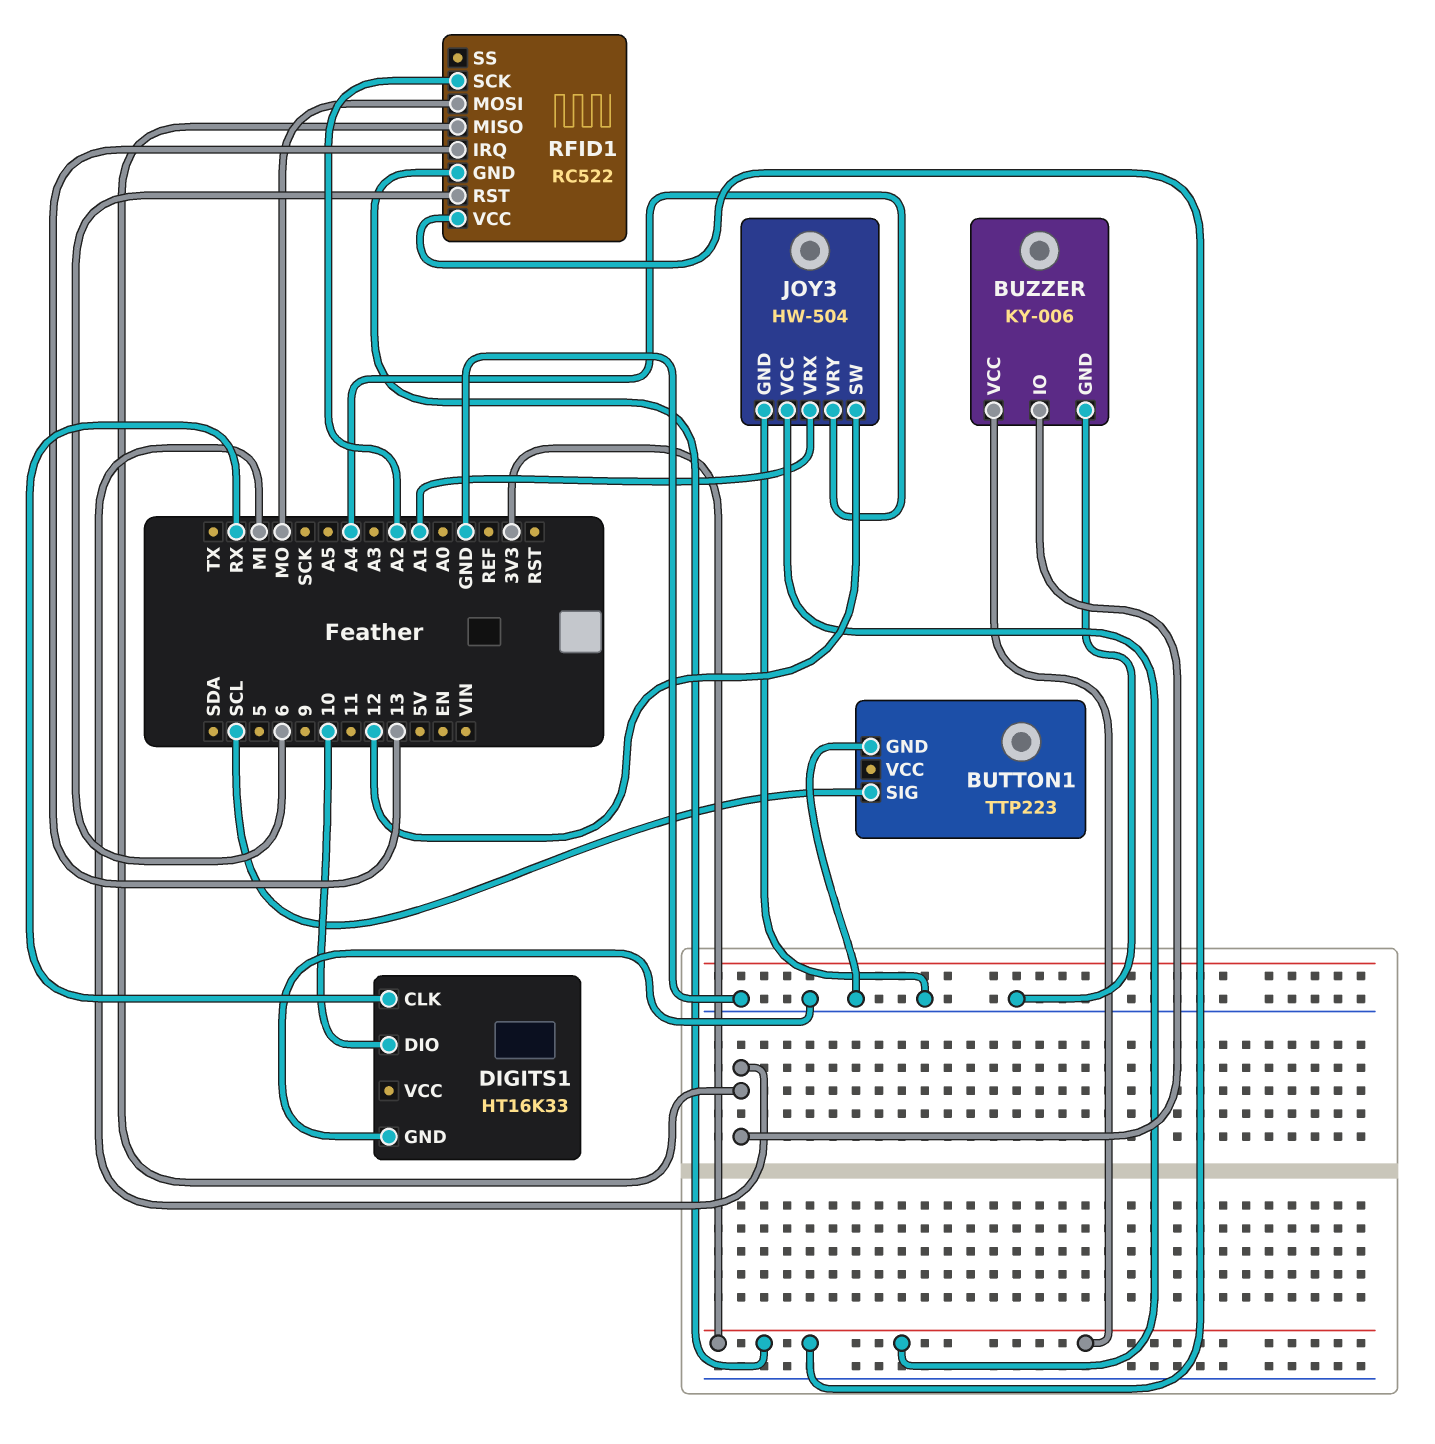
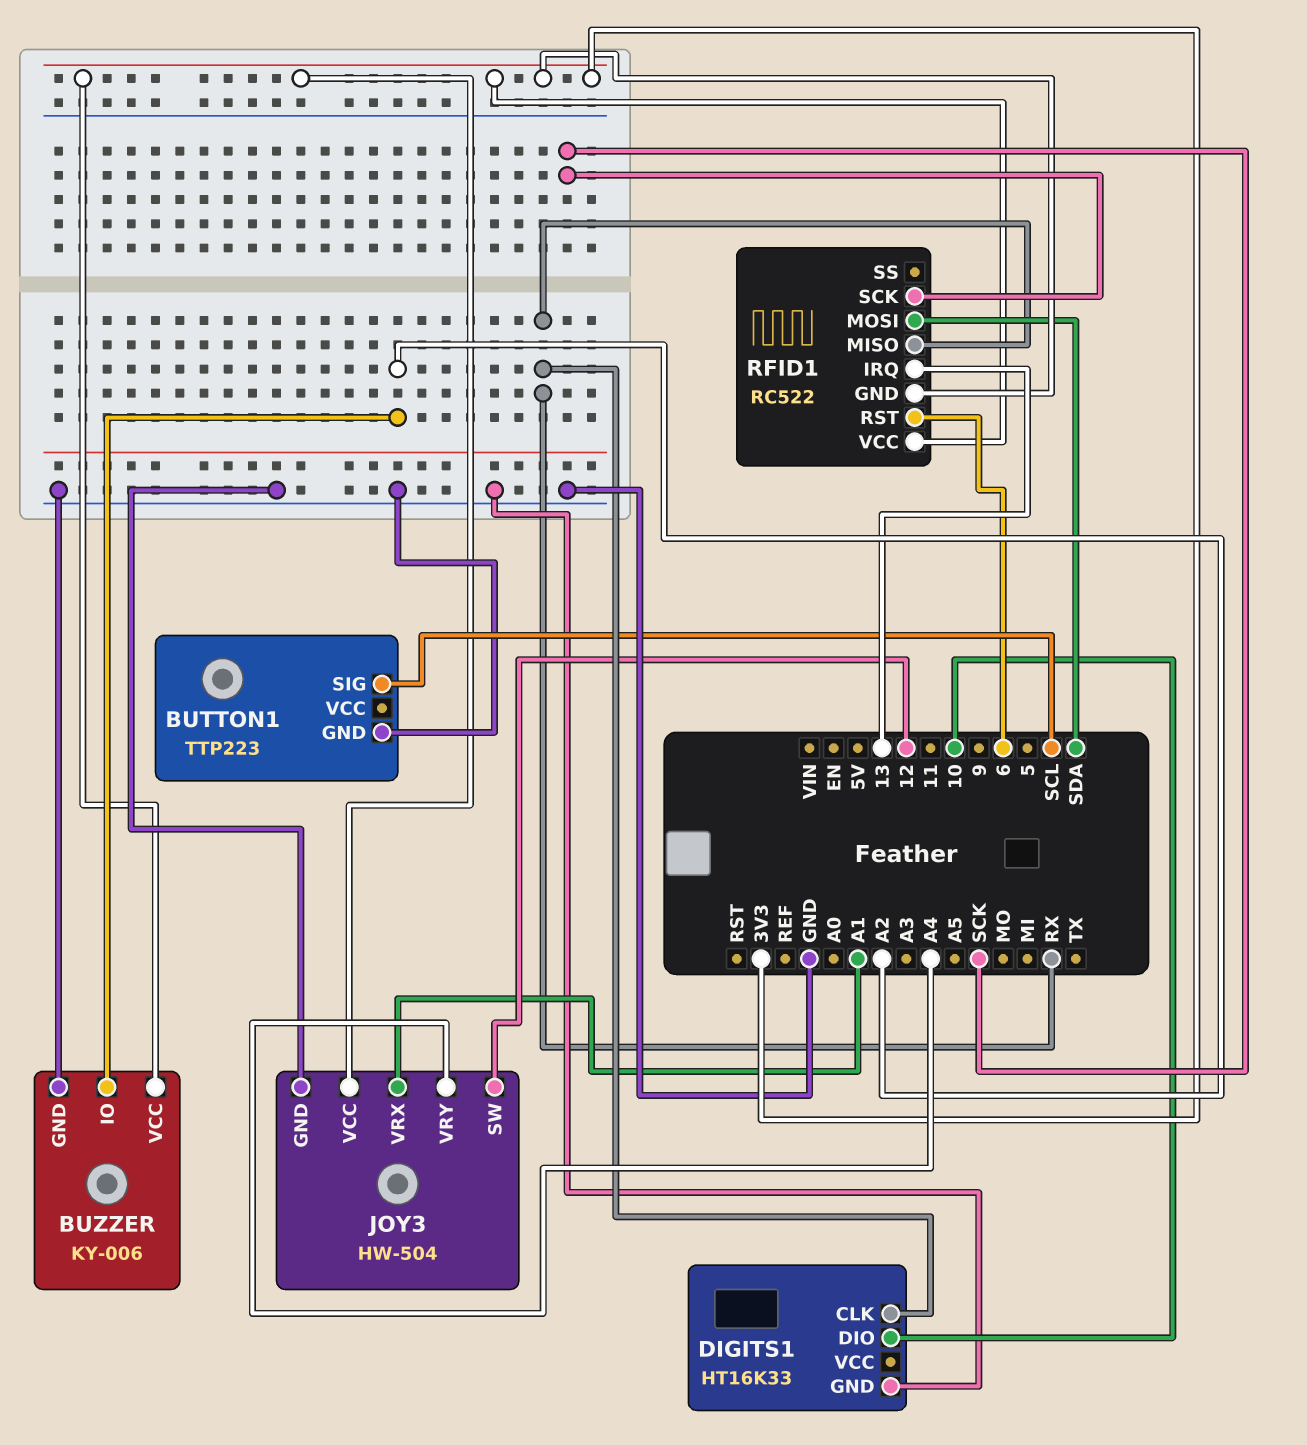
BUZZER pin IO: MI -> A2
RFID1 pin MISO: MI -> RX
RFID1 pin MOSI: MO -> SDA
RFID1 pin SCK: A2 -> SCK

